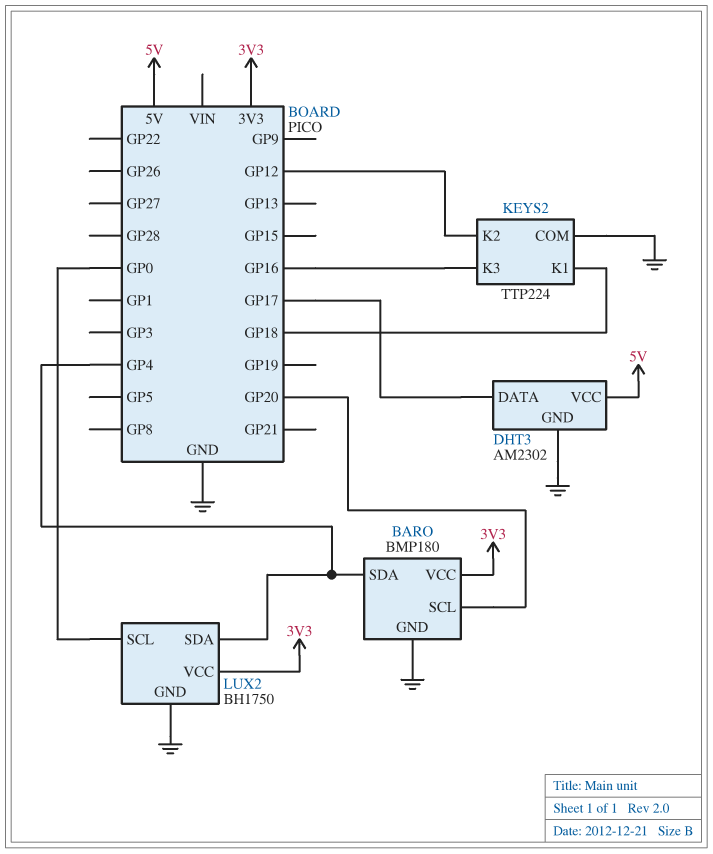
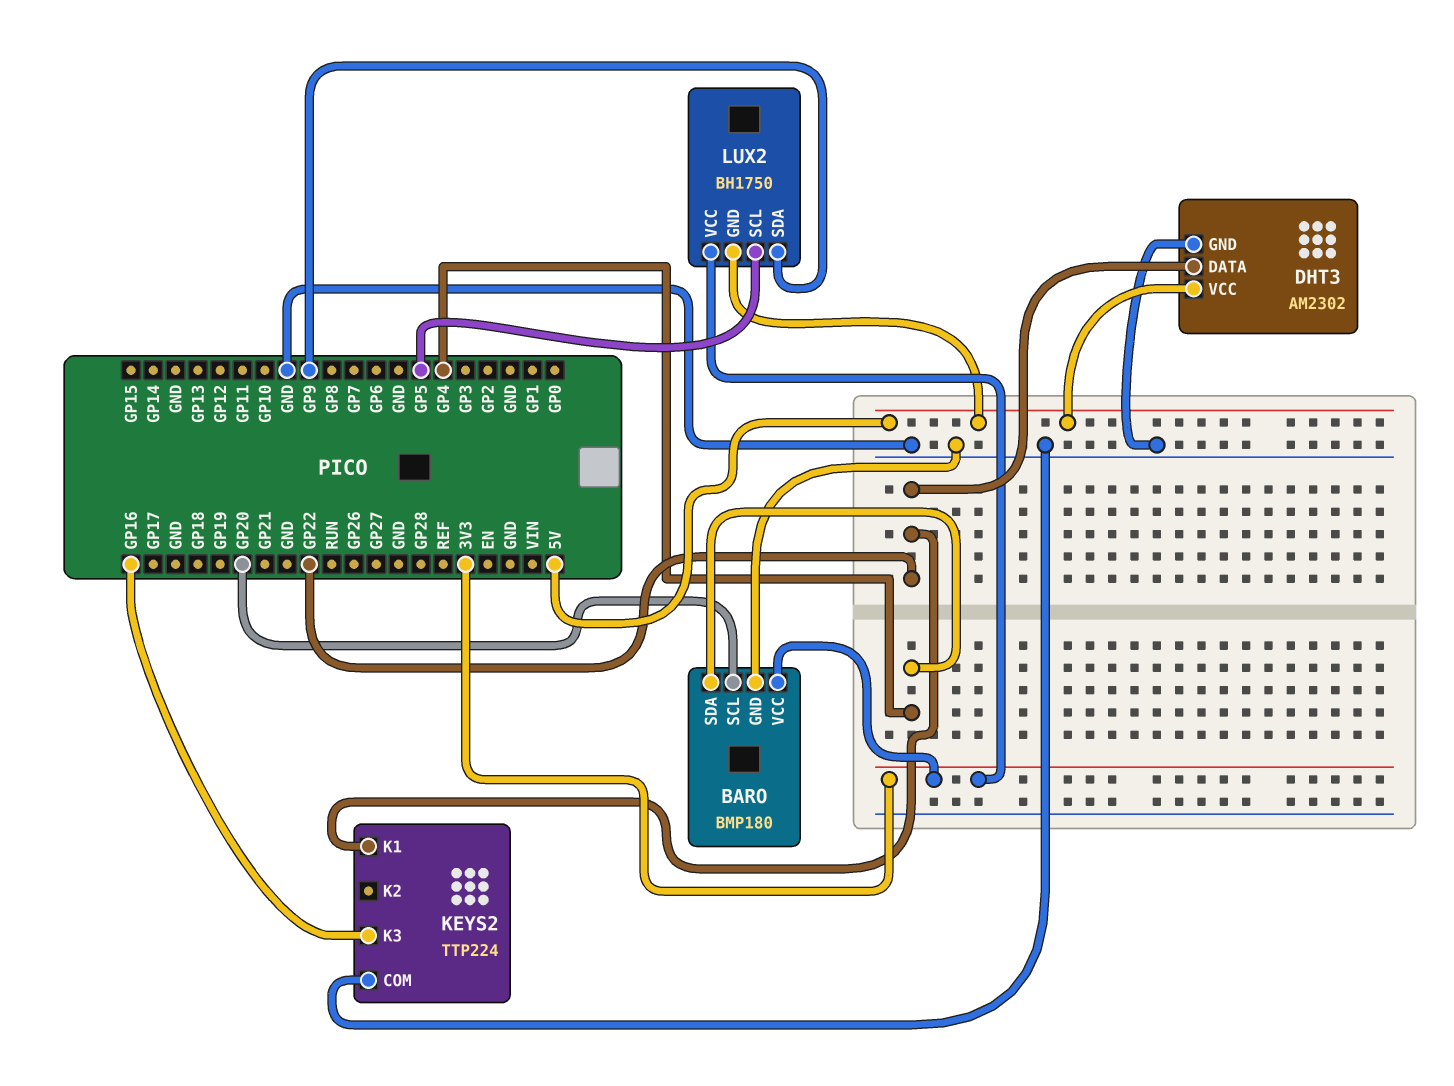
DHT3 pin DATA: GP17 -> GP22
KEYS2 pin K1: GP18 -> GP22
KEYS2 pin K2: GP12 -> none
LUX2 pin GND: GND -> 5V
LUX2 pin SCL: GP0 -> GP5
LUX2 pin SDA: GP4 -> GP9

